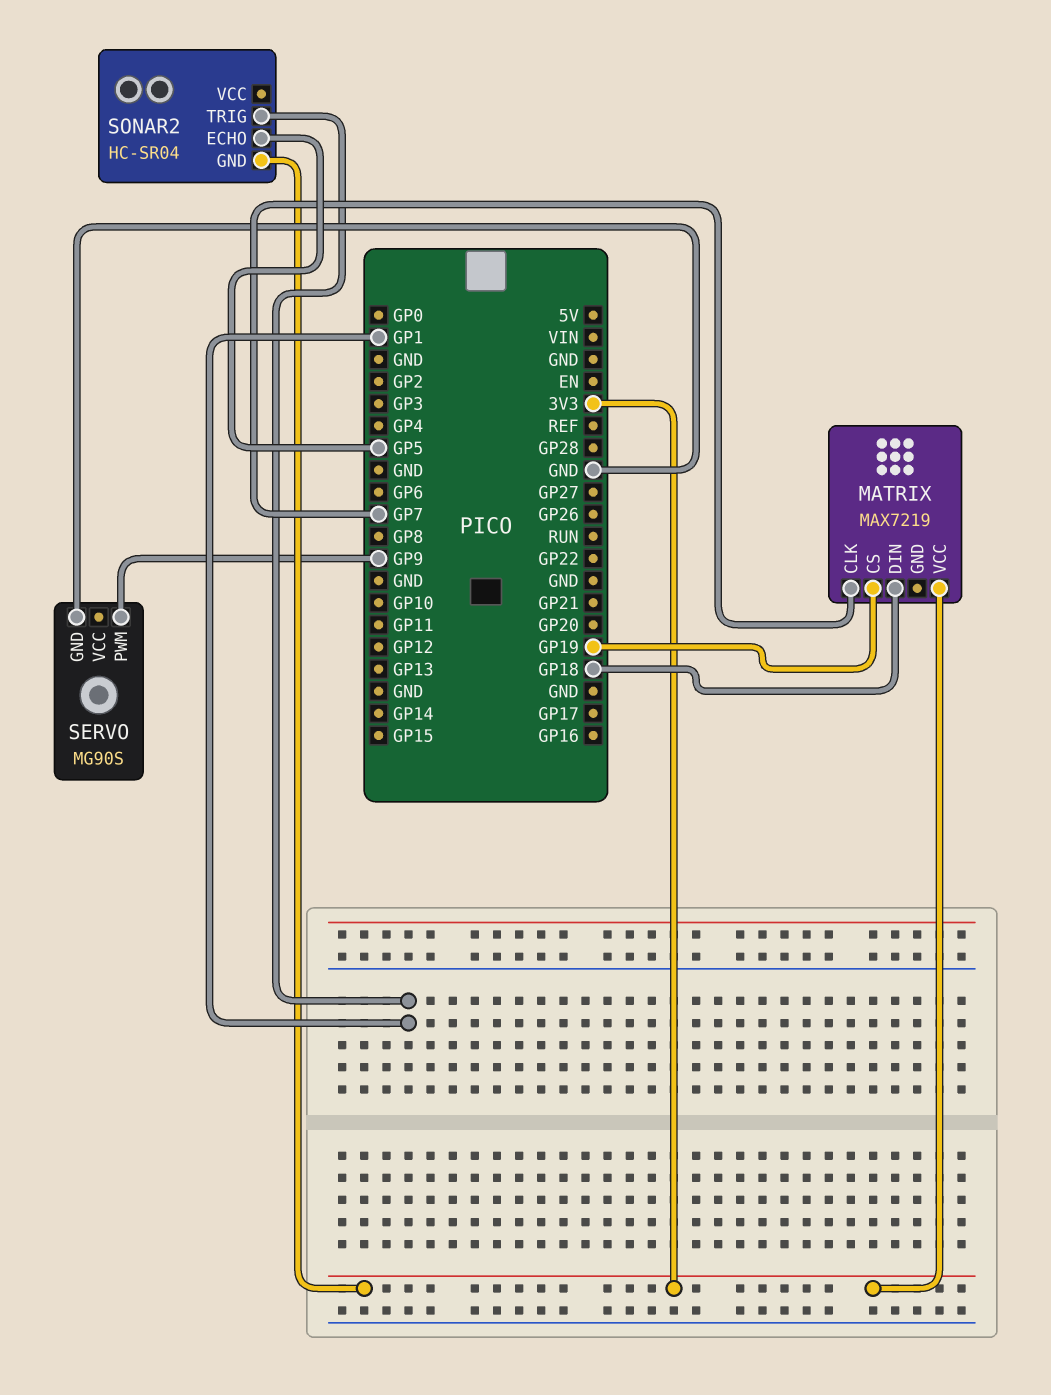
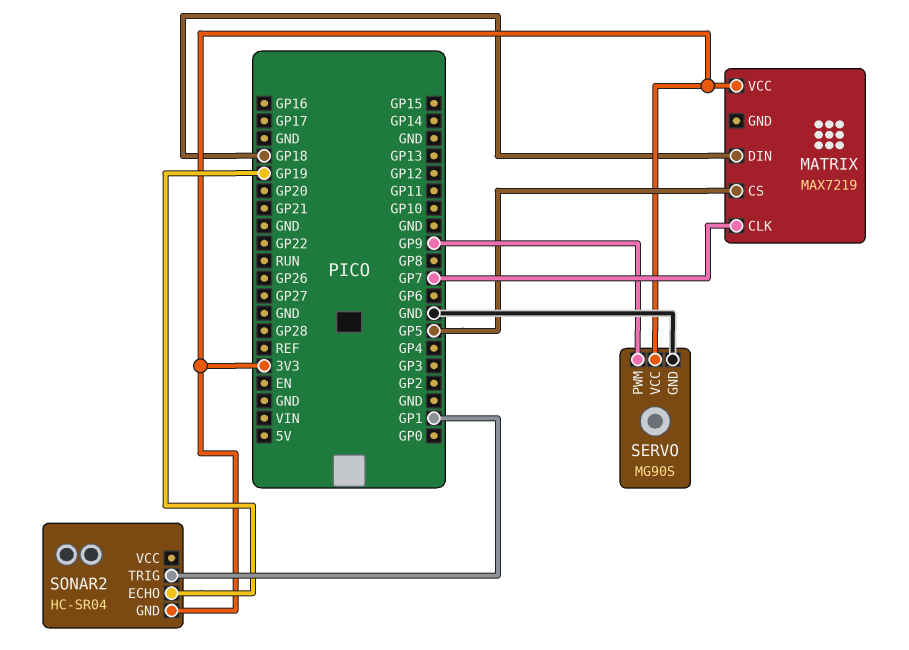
MATRIX pin CS: GP19 -> GP5
SERVO pin VCC: none -> 3V3
SONAR2 pin ECHO: GP5 -> GP19

